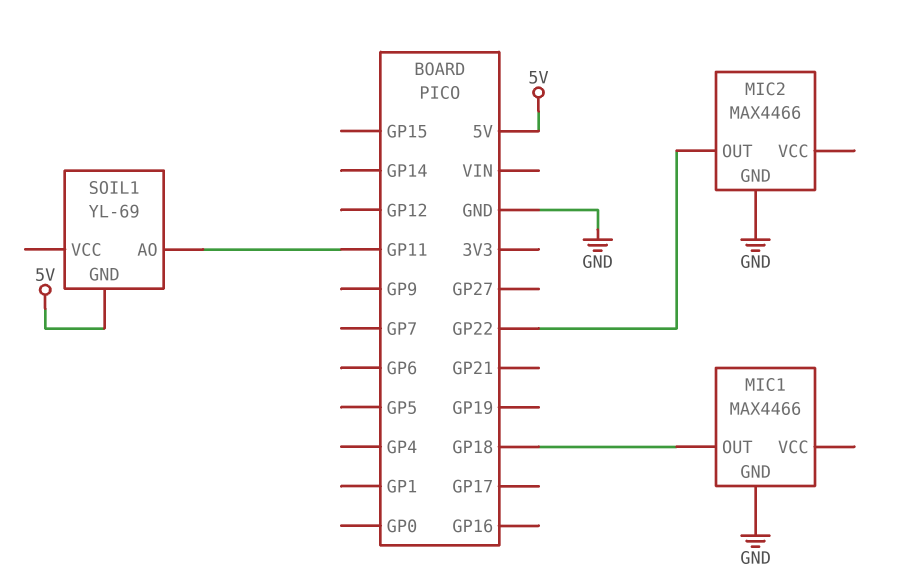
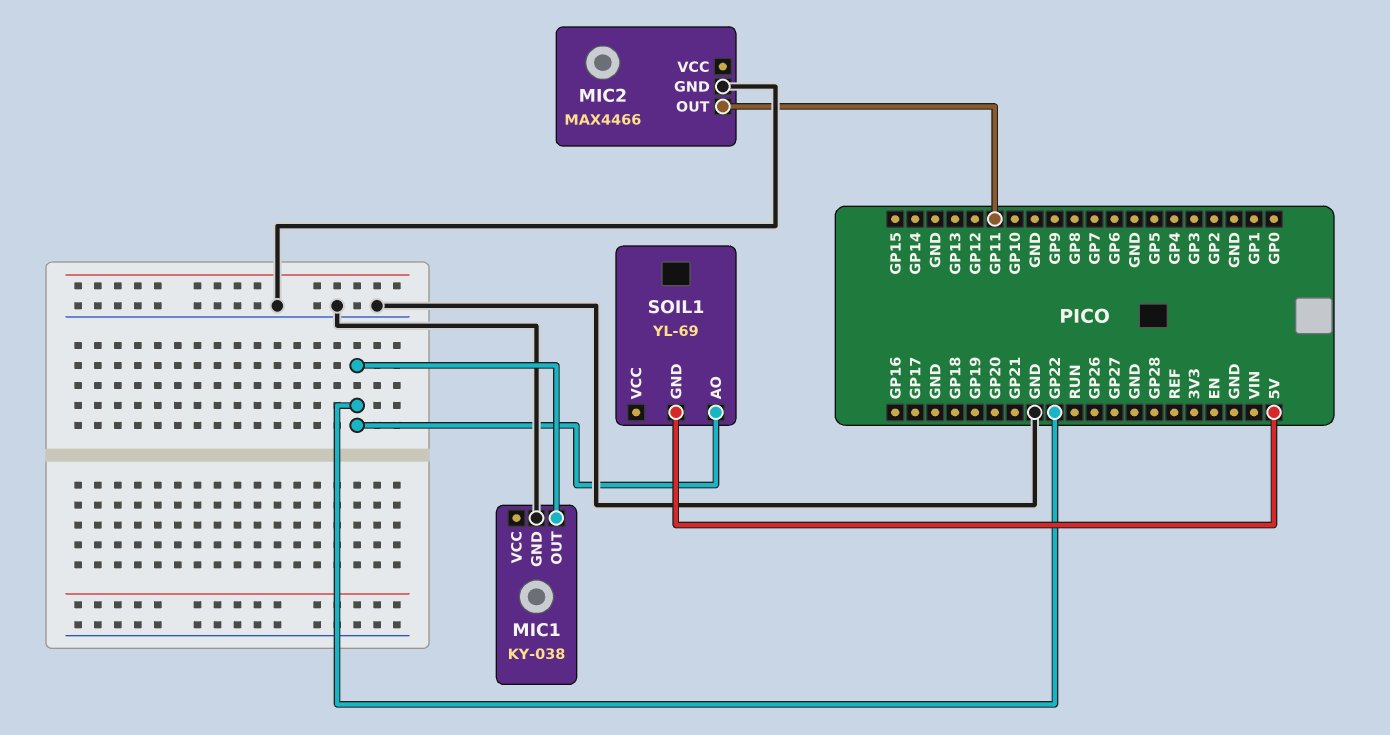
MIC1: MAX4466 -> KY-038
MIC1 pin OUT: GP18 -> GP22
MIC2 pin OUT: GP22 -> GP11
SOIL1 pin AO: GP11 -> GP22

